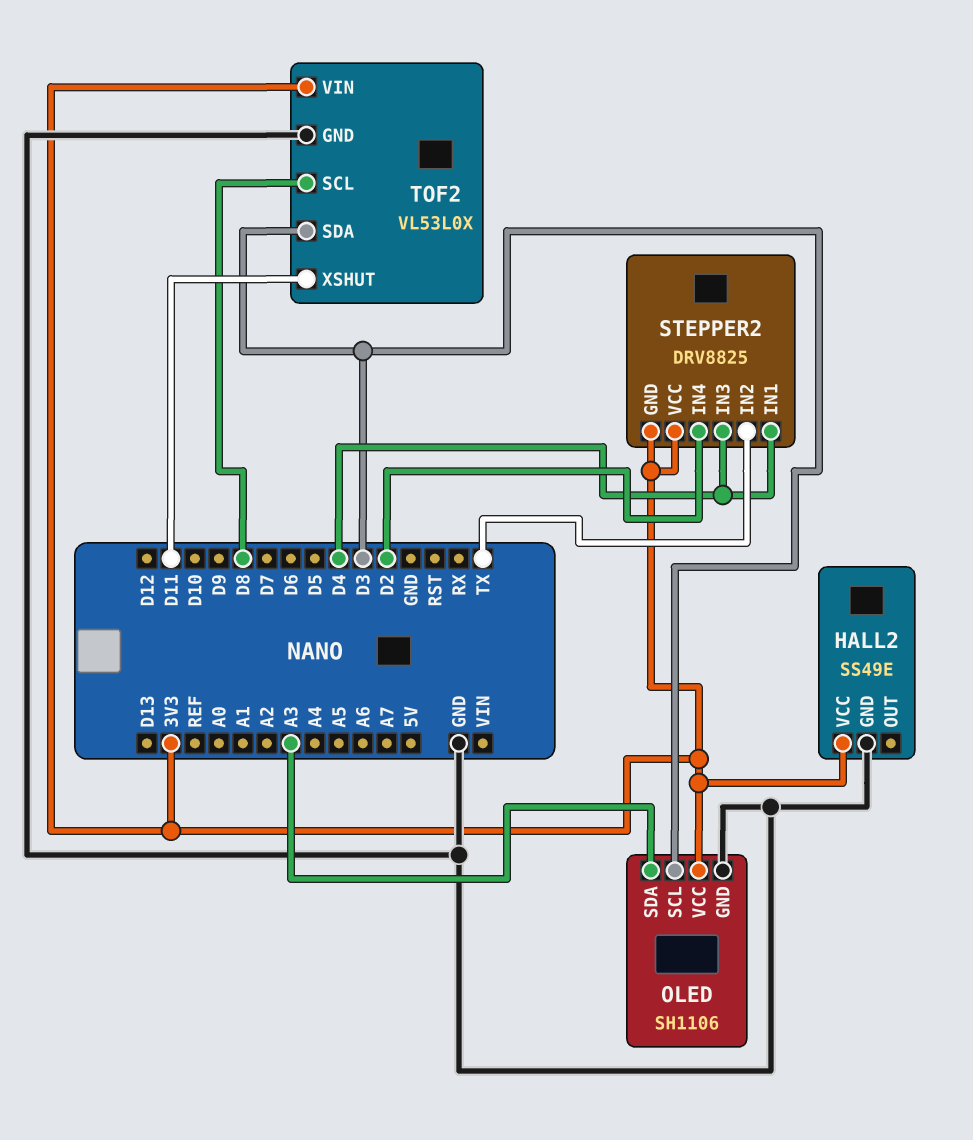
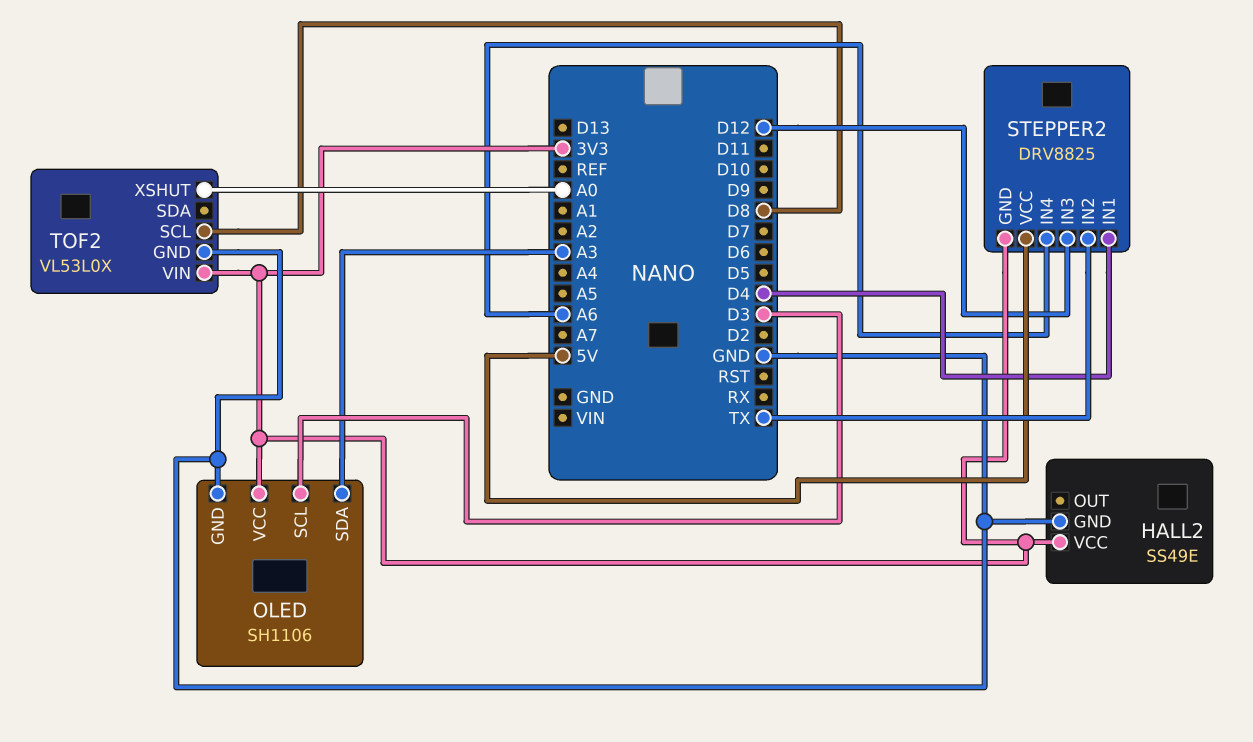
STEPPER2 pin IN3: D4 -> D12
STEPPER2 pin IN4: D2 -> A6
STEPPER2 pin VCC: 3V3 -> 5V
TOF2 pin SDA: D3 -> none
TOF2 pin XSHUT: D11 -> A0

